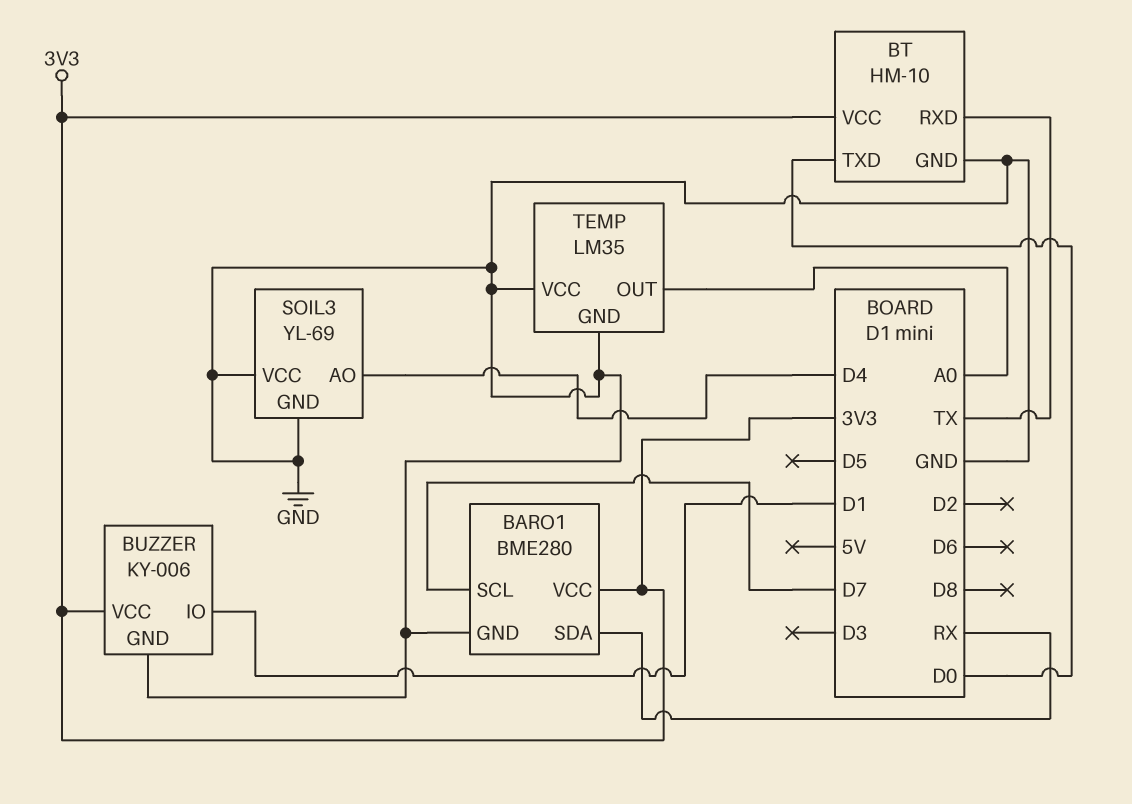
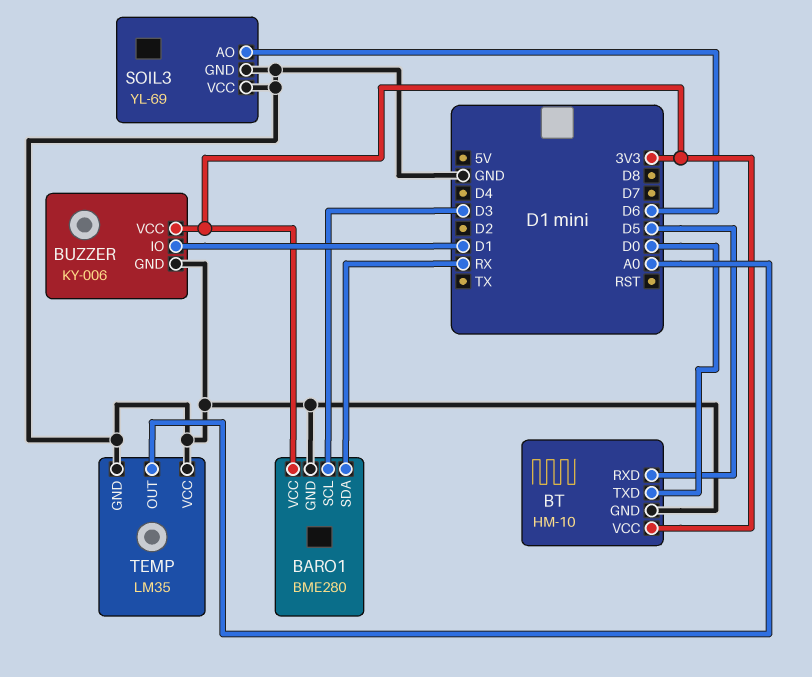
BARO1 pin SCL: D7 -> D3
BT pin RXD: TX -> D5
SOIL3 pin AO: D4 -> D6

